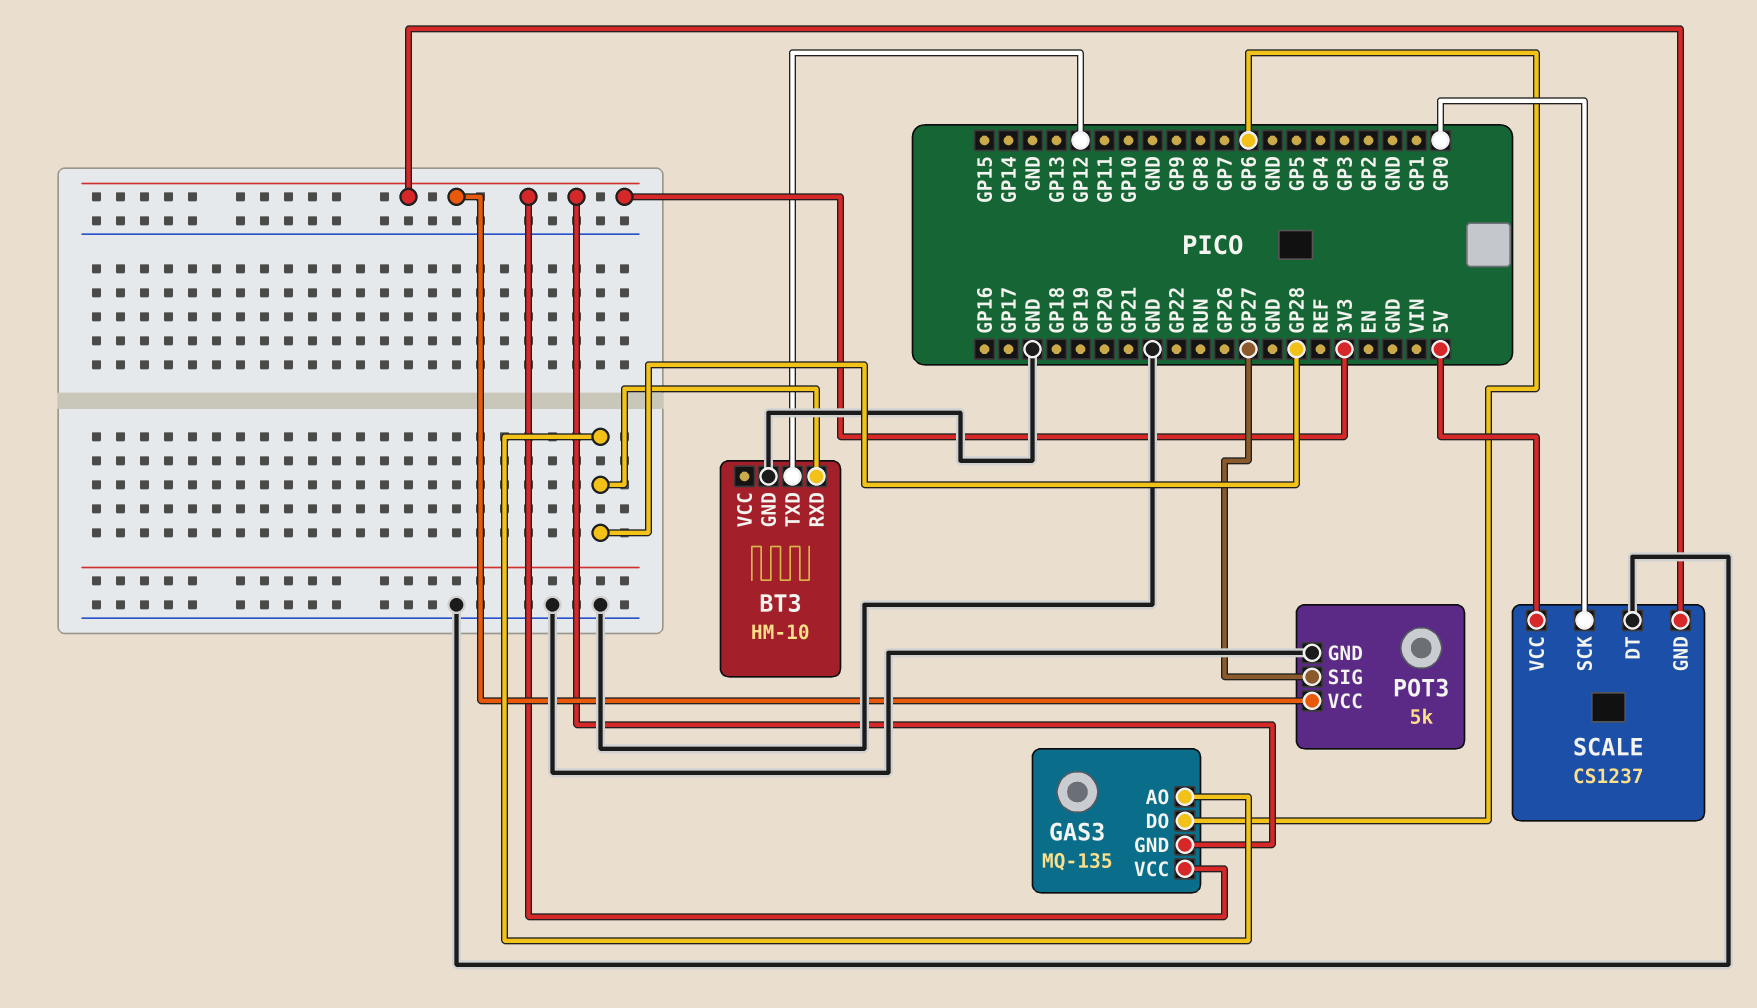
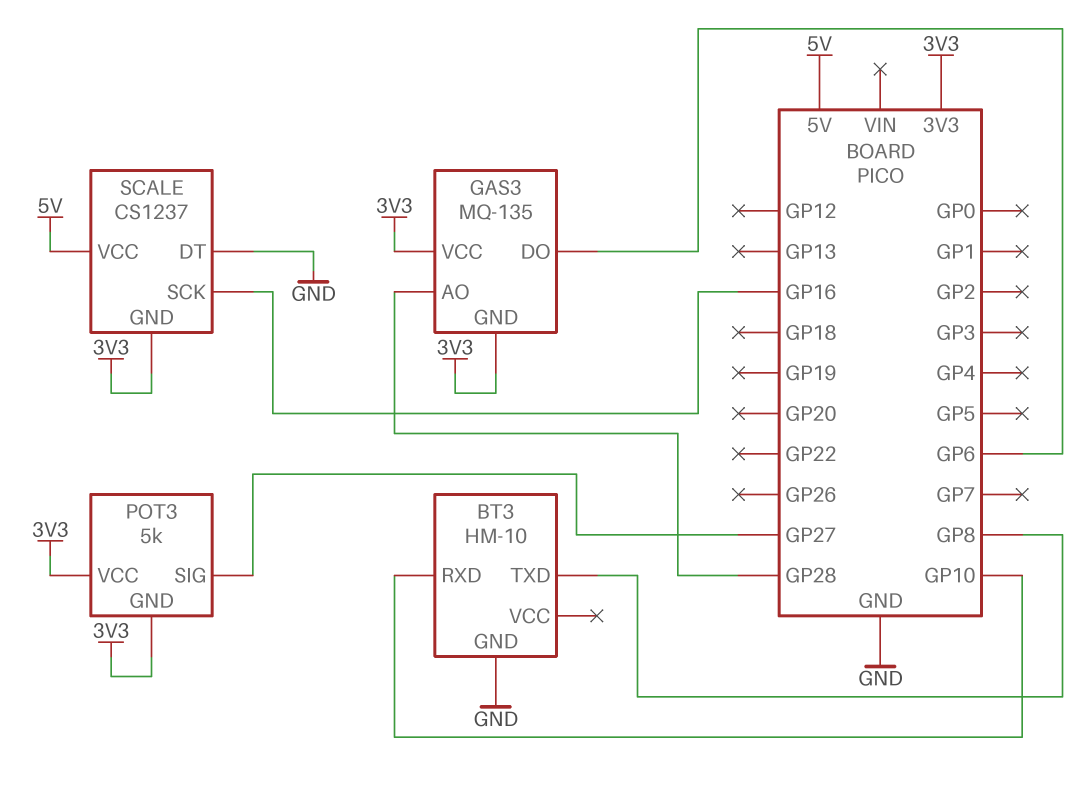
BT3 pin RXD: GP28 -> GP10
BT3 pin TXD: GP12 -> GP8
POT3 pin GND: GND -> 3V3
SCALE pin SCK: GP0 -> GP16

